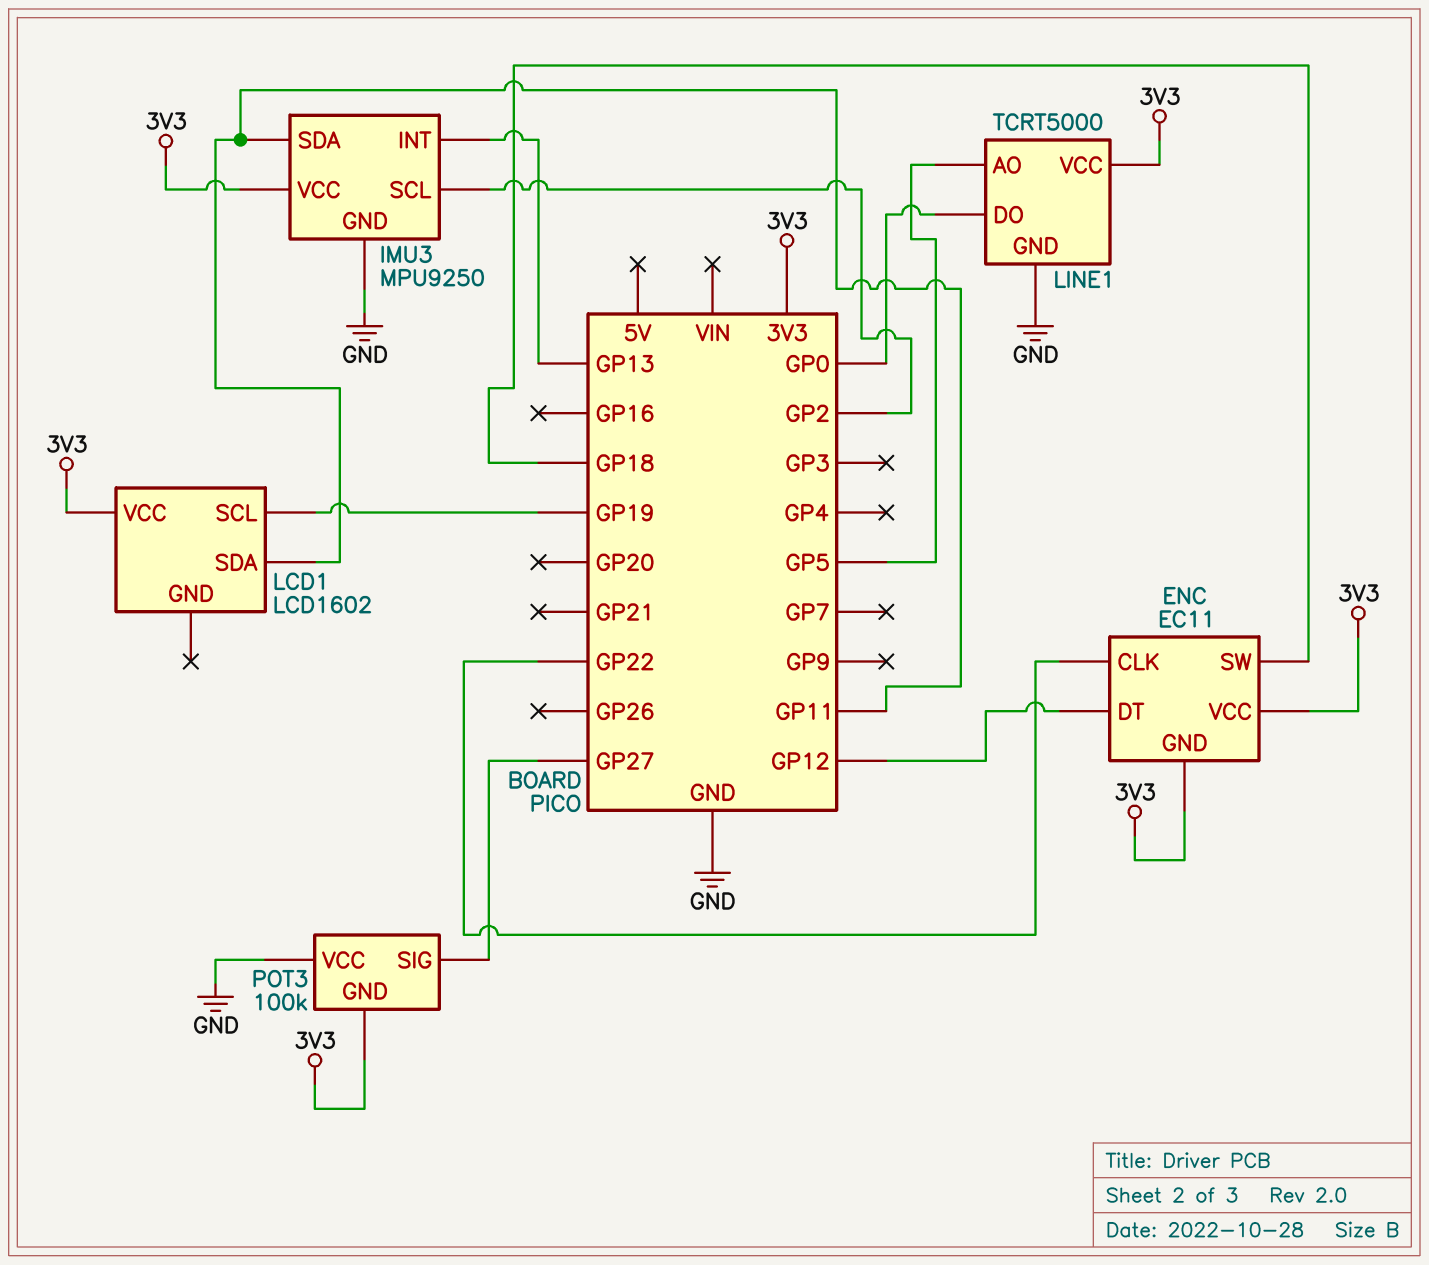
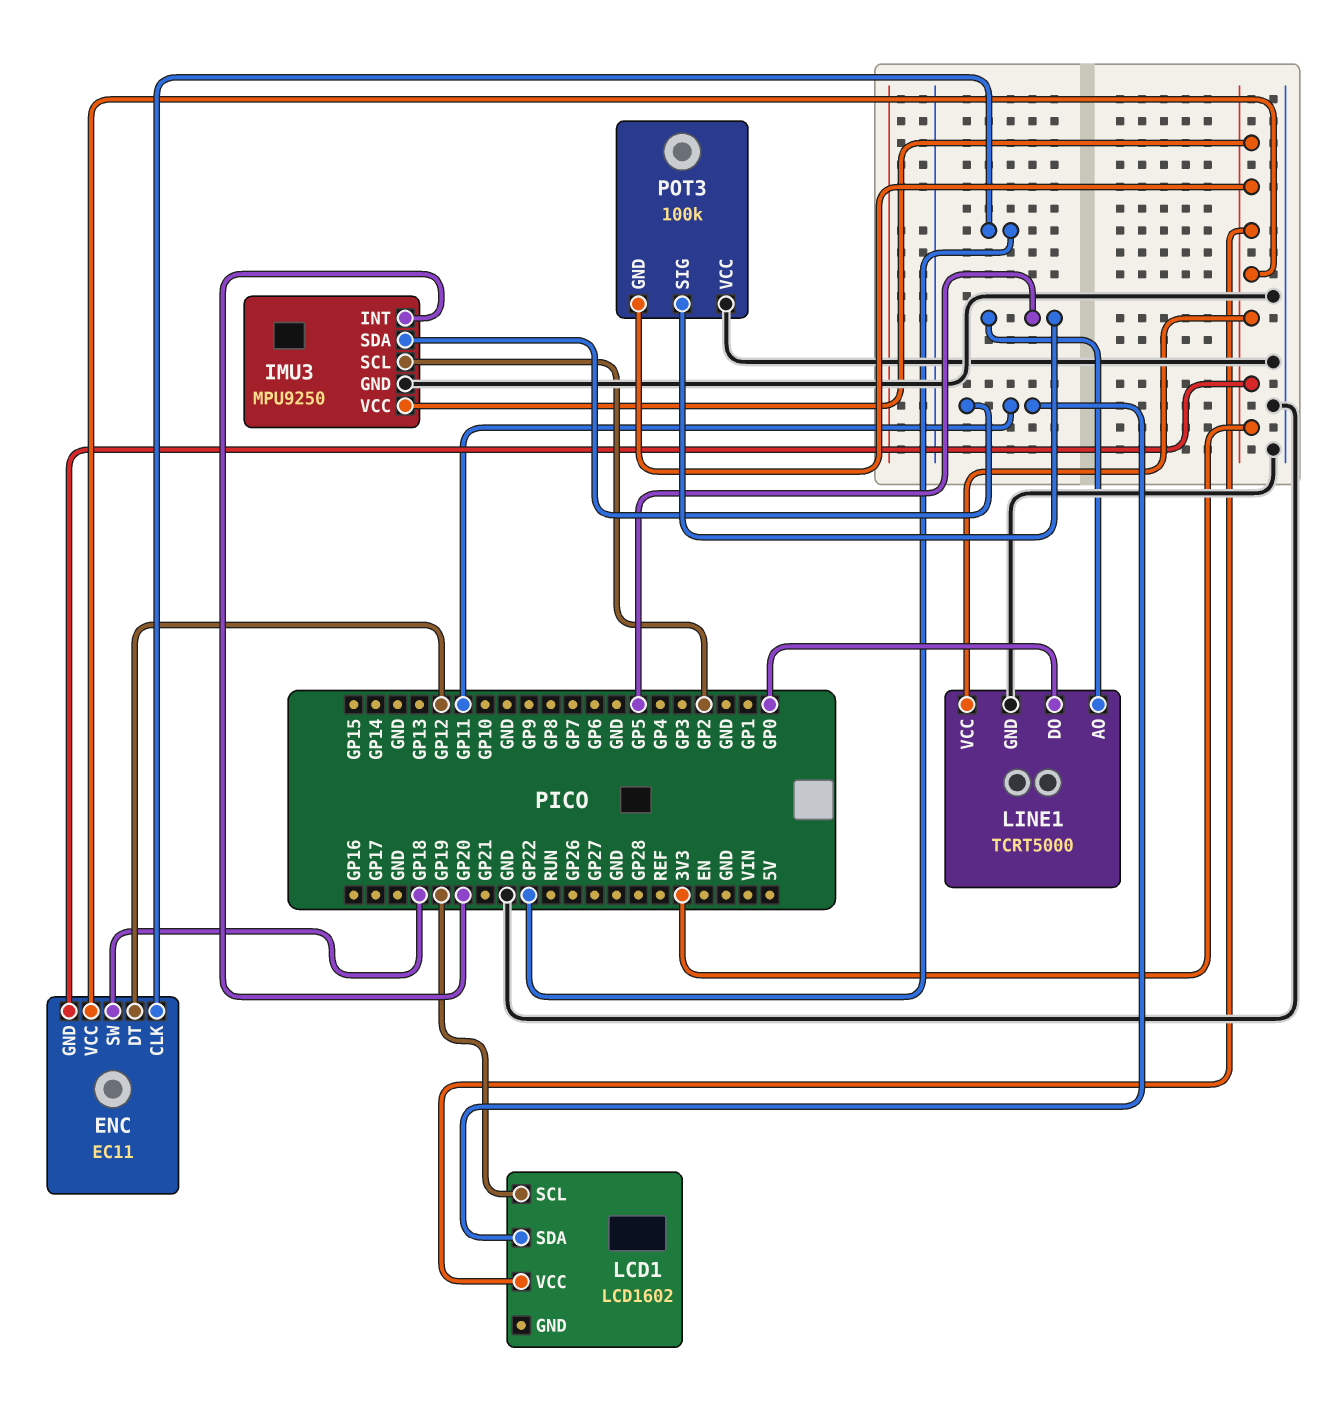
IMU3 pin INT: GP13 -> GP20
POT3 pin SIG: GP27 -> GP5

